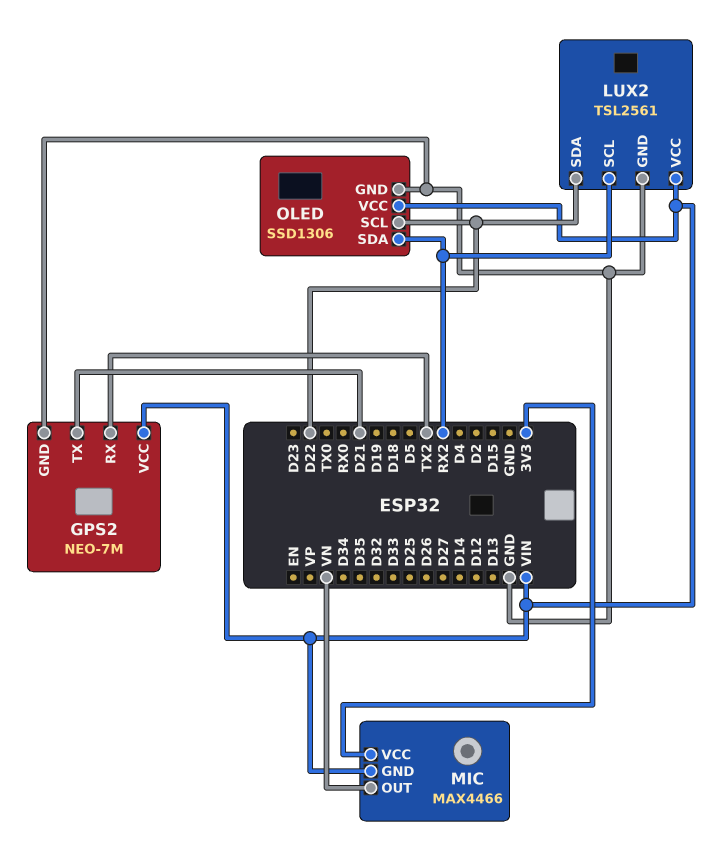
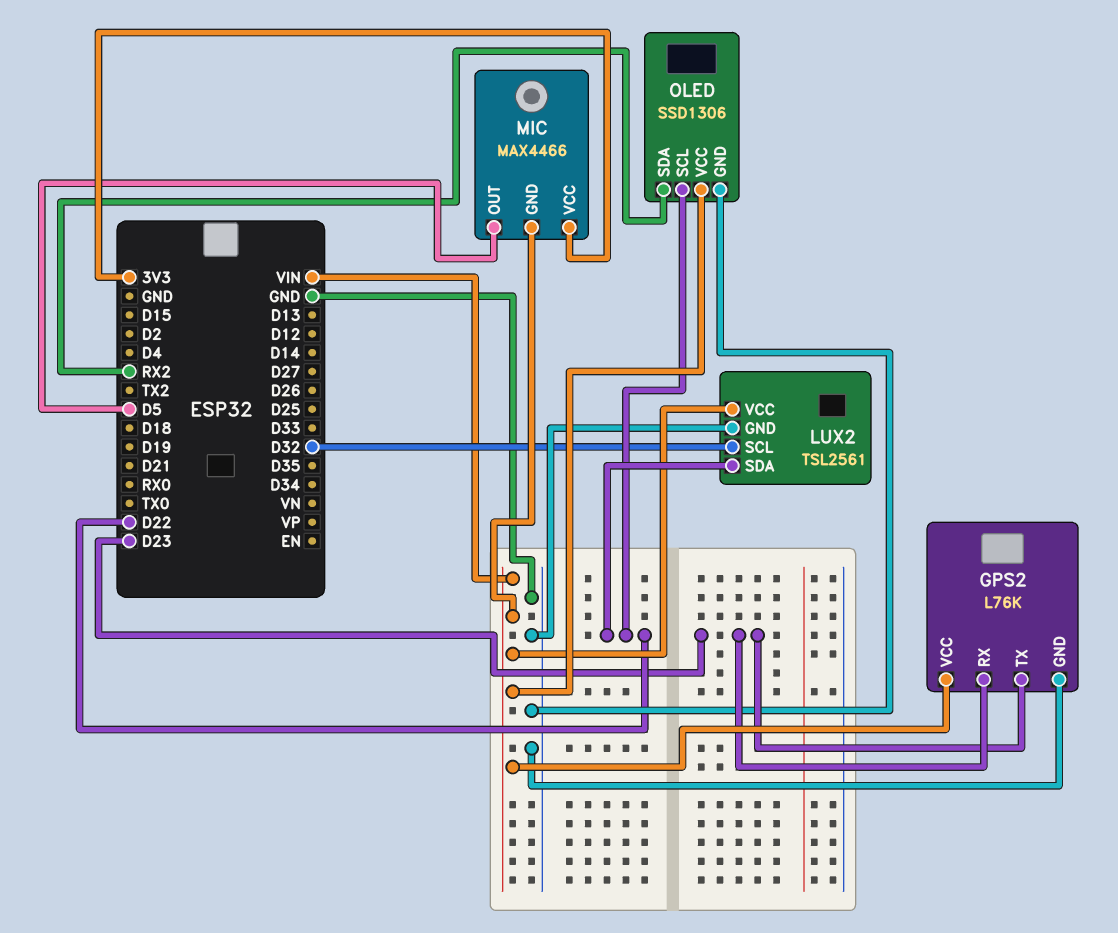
GPS2: NEO-7M -> L76K
GPS2 pin RX: TX2 -> D23
GPS2 pin TX: D21 -> D23
LUX2 pin SCL: RX2 -> D32
MIC pin OUT: VN -> D5

